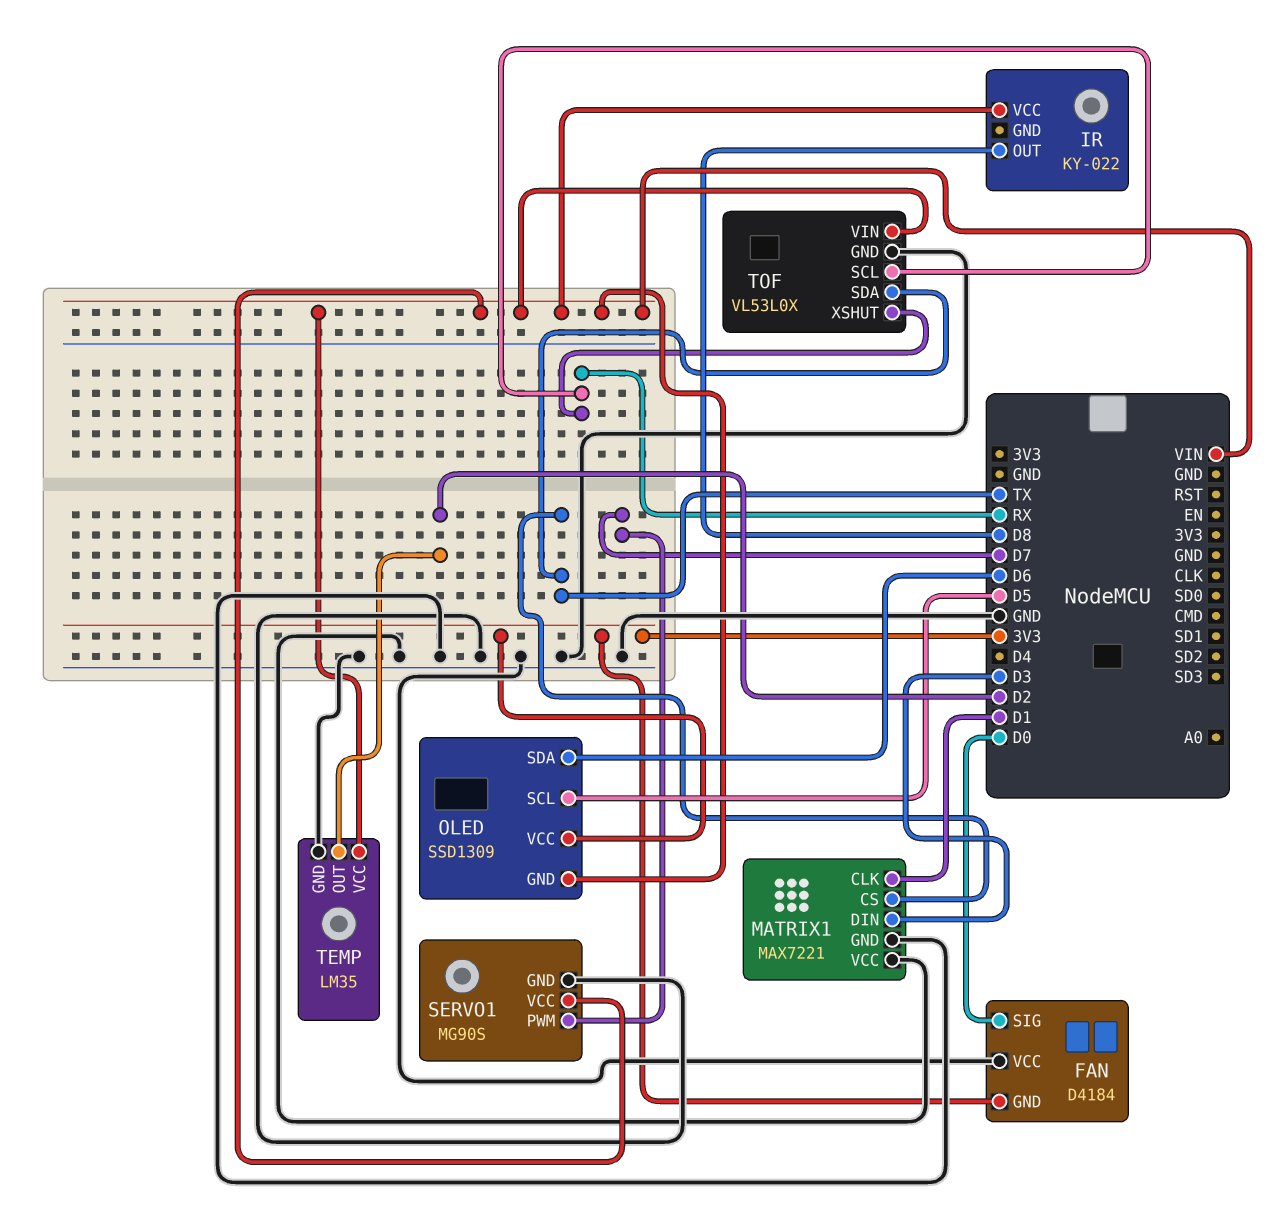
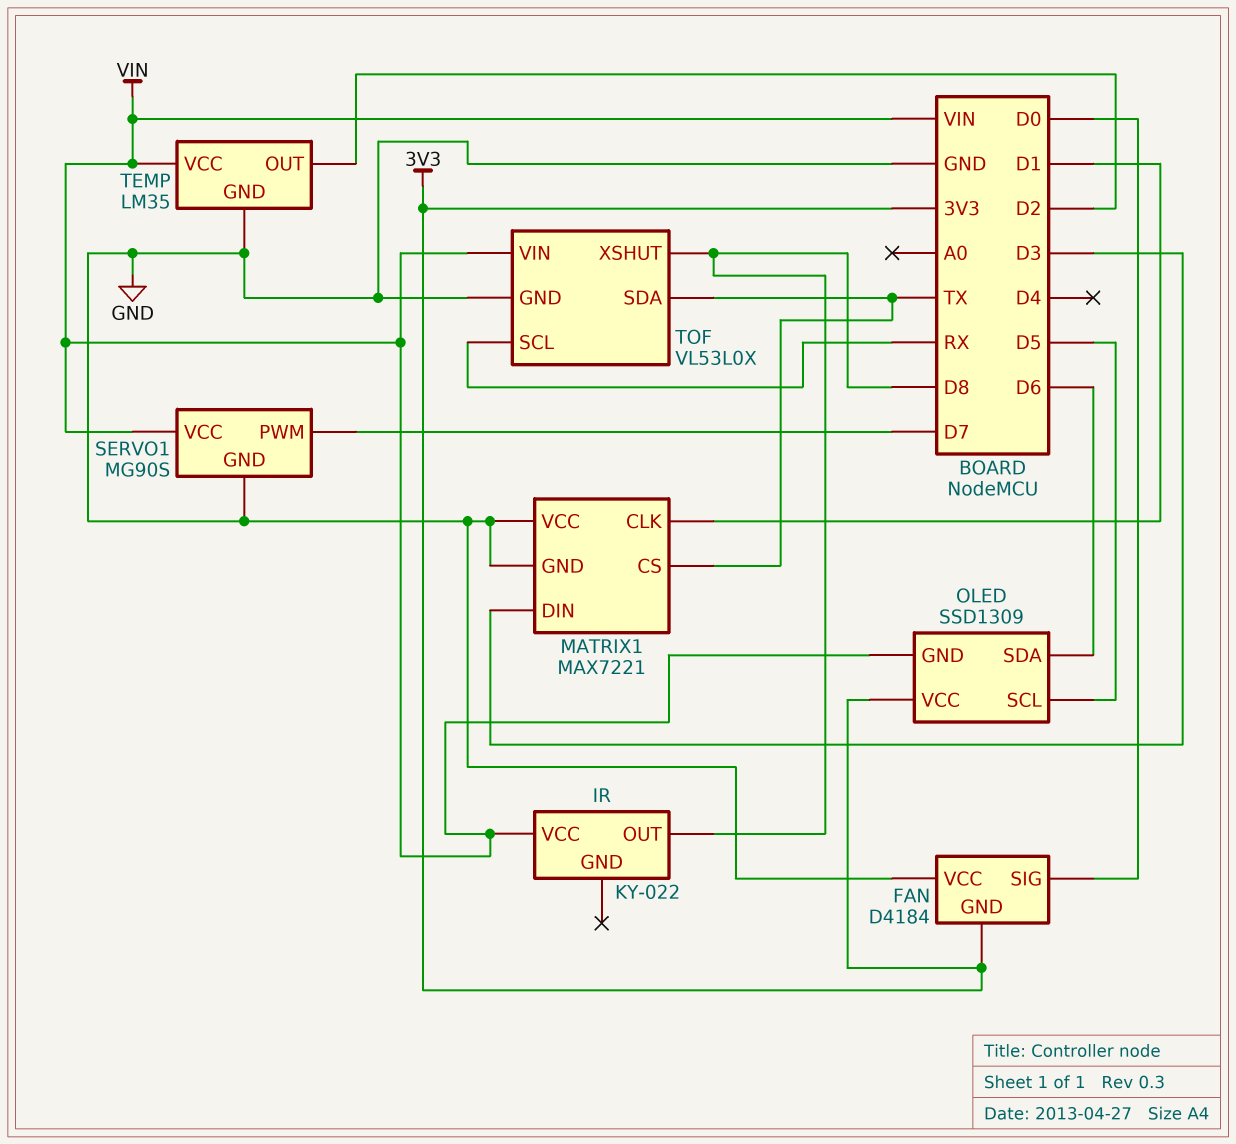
TOF pin XSHUT: RX -> D8

